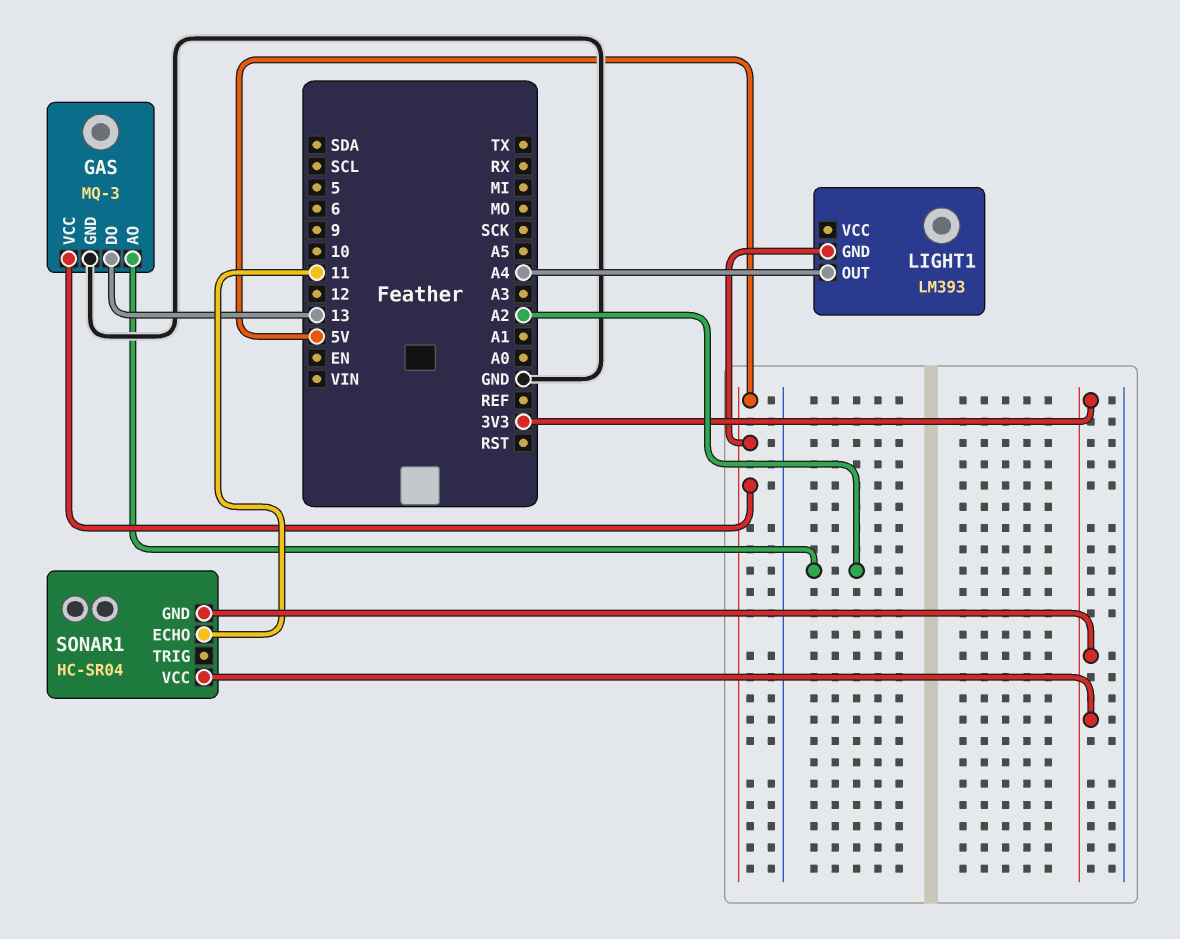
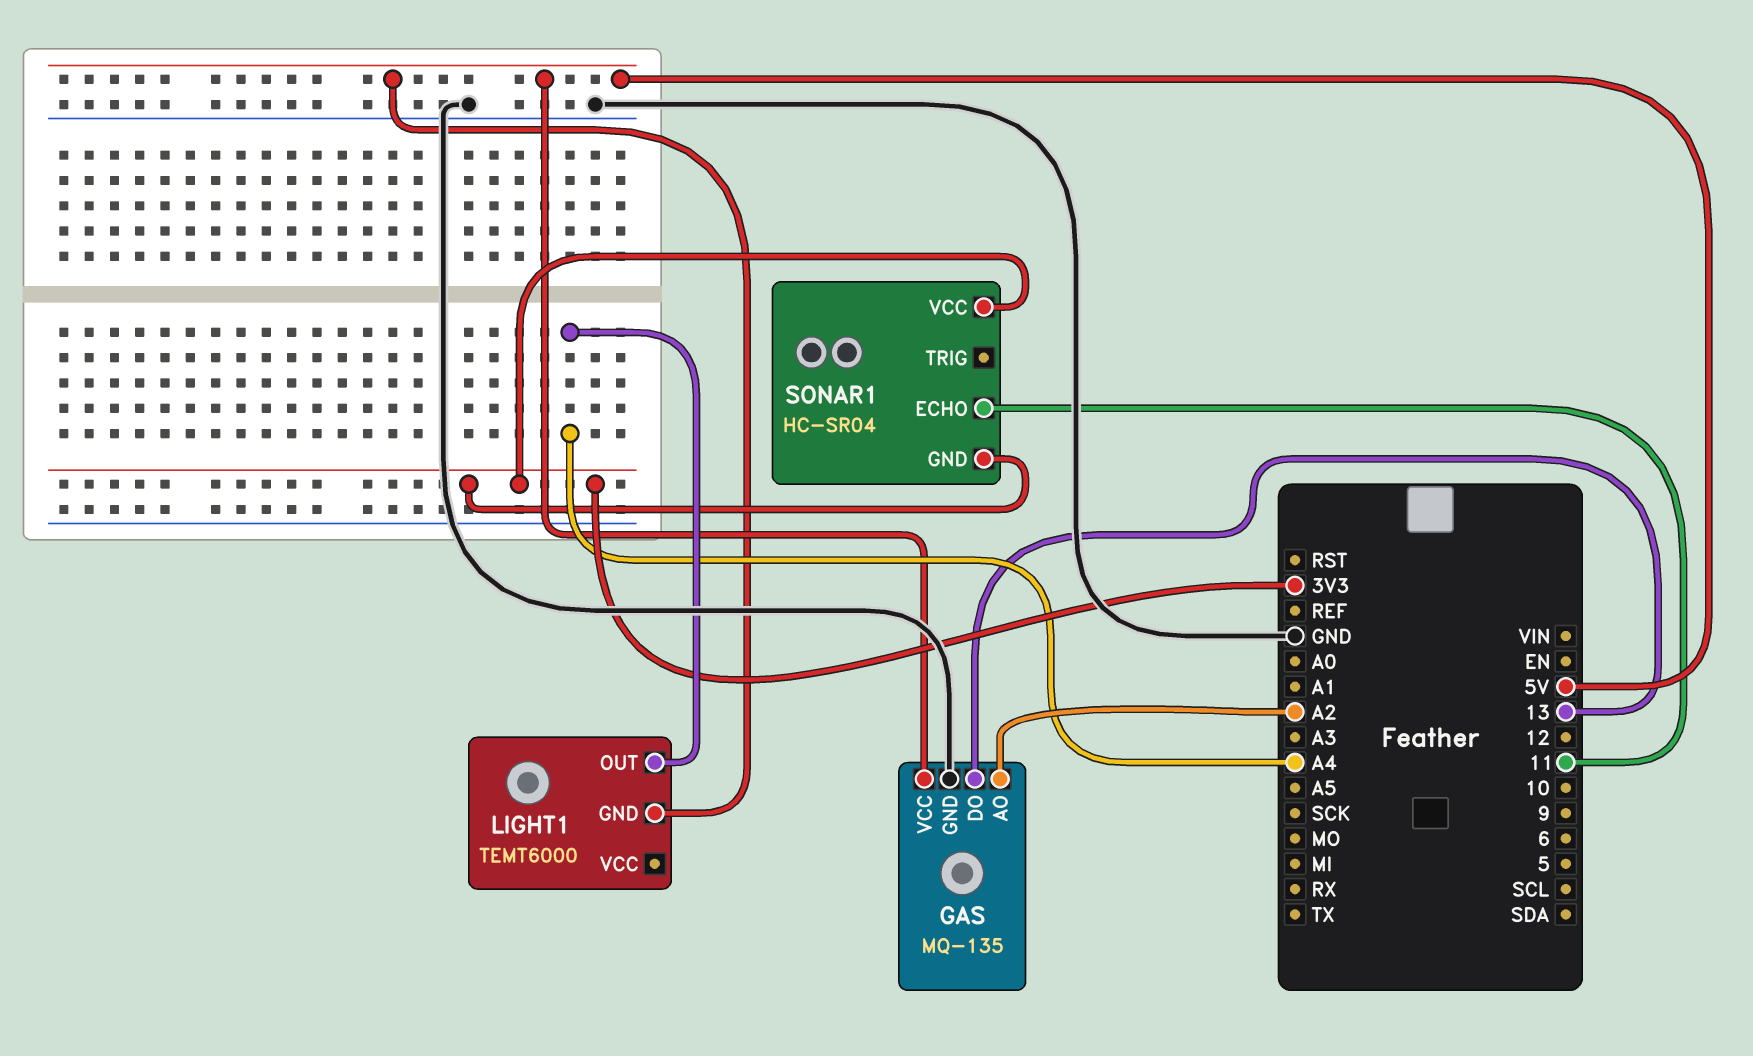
GAS: MQ-3 -> MQ-135
LIGHT1: LM393 -> TEMT6000

